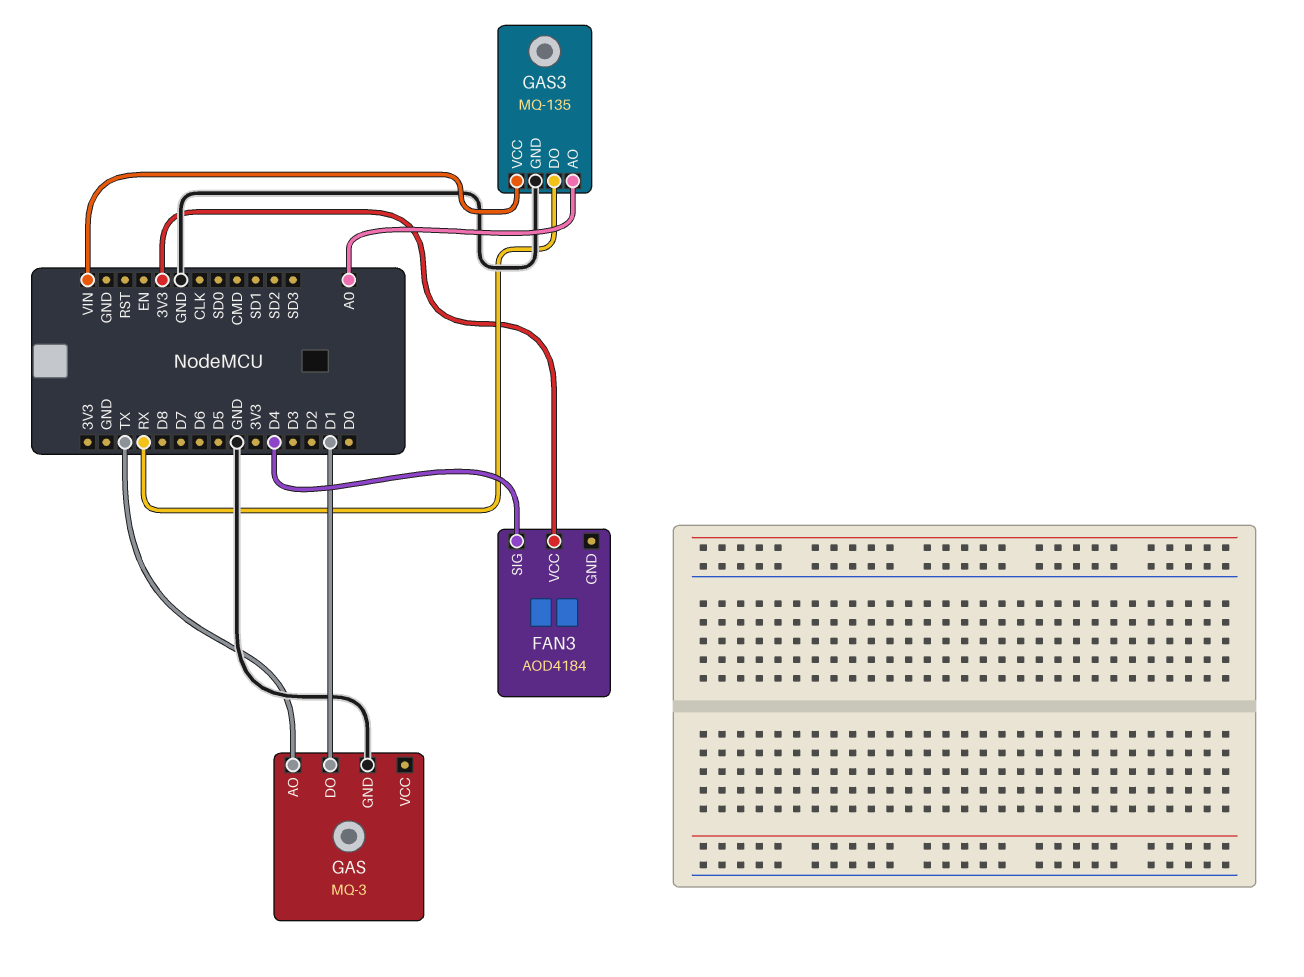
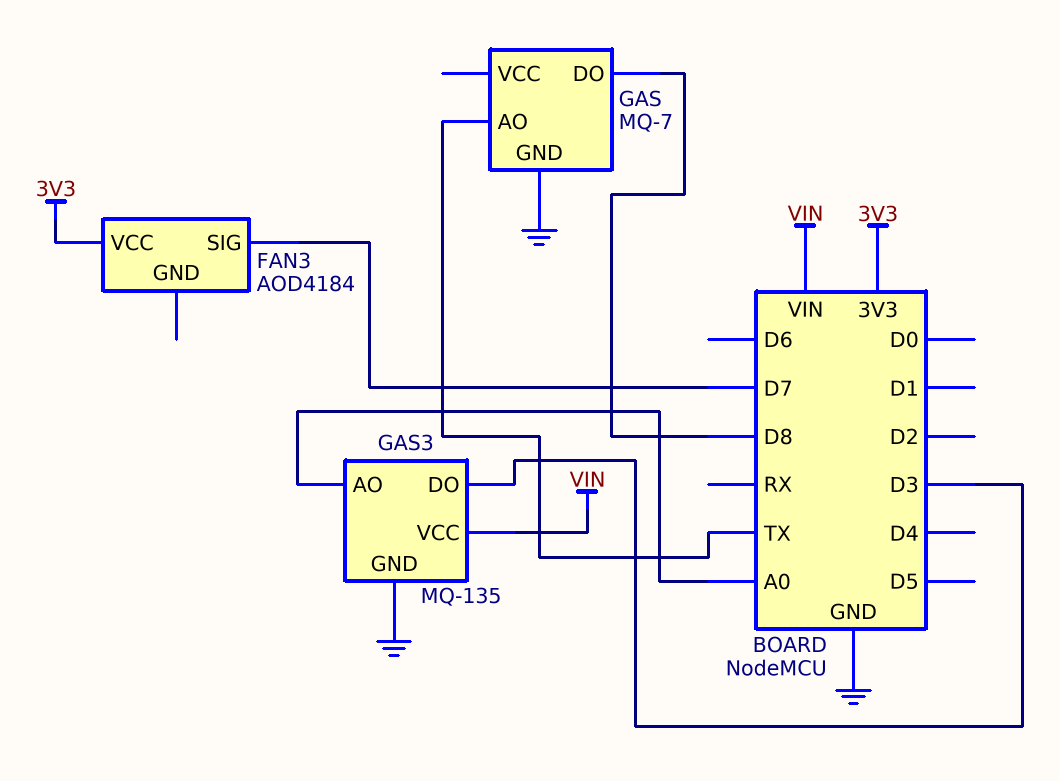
FAN3 pin SIG: D4 -> D7
GAS: MQ-3 -> MQ-7
GAS pin DO: D1 -> D8
GAS3 pin DO: RX -> D3

